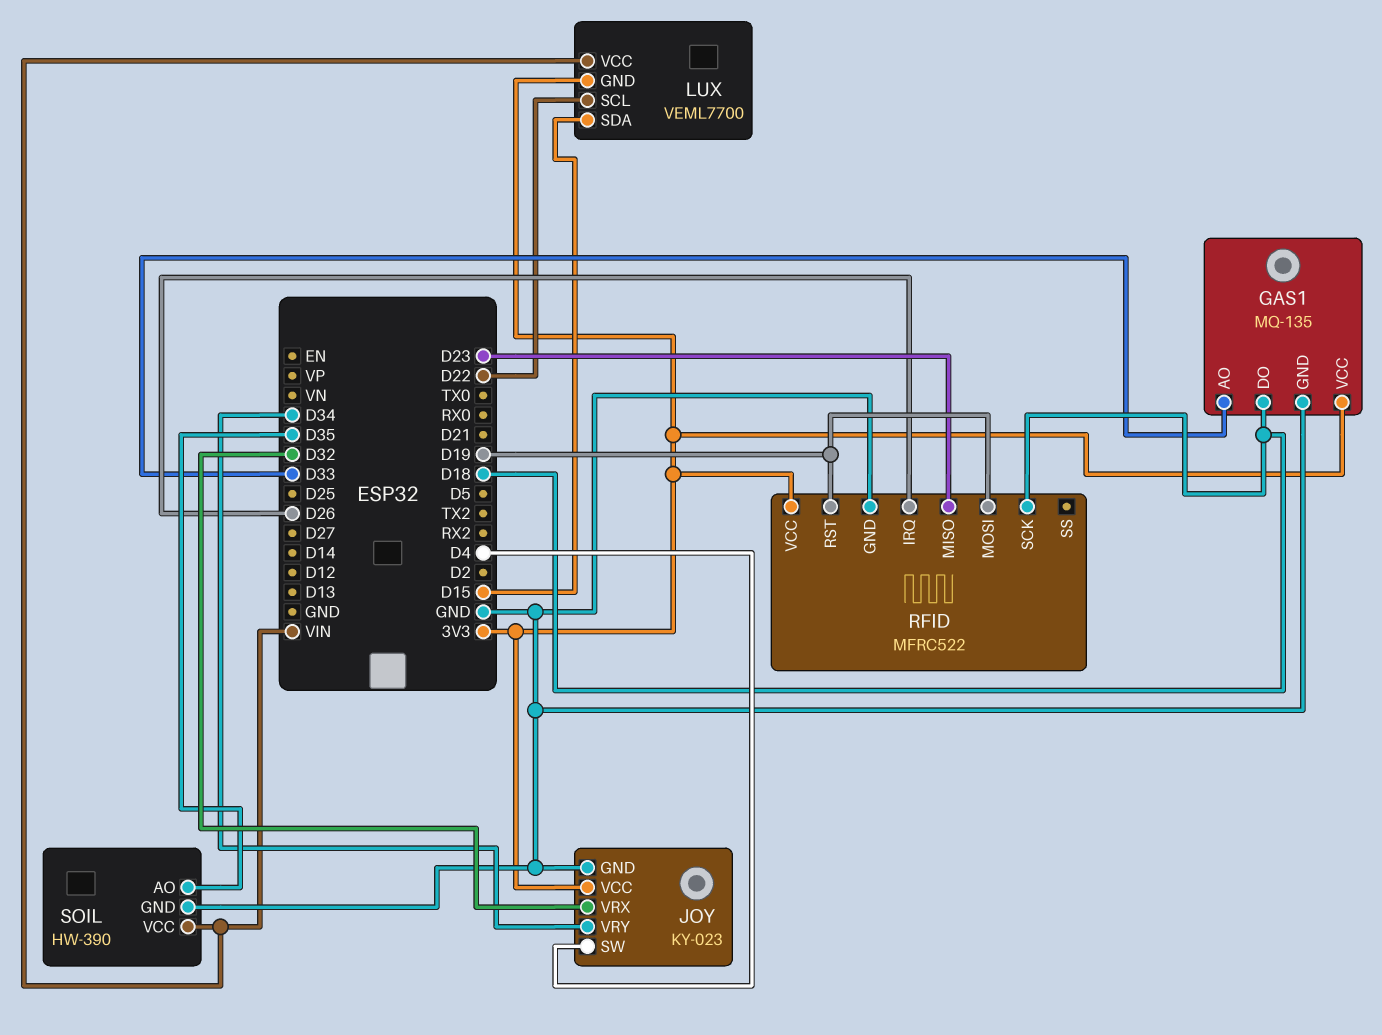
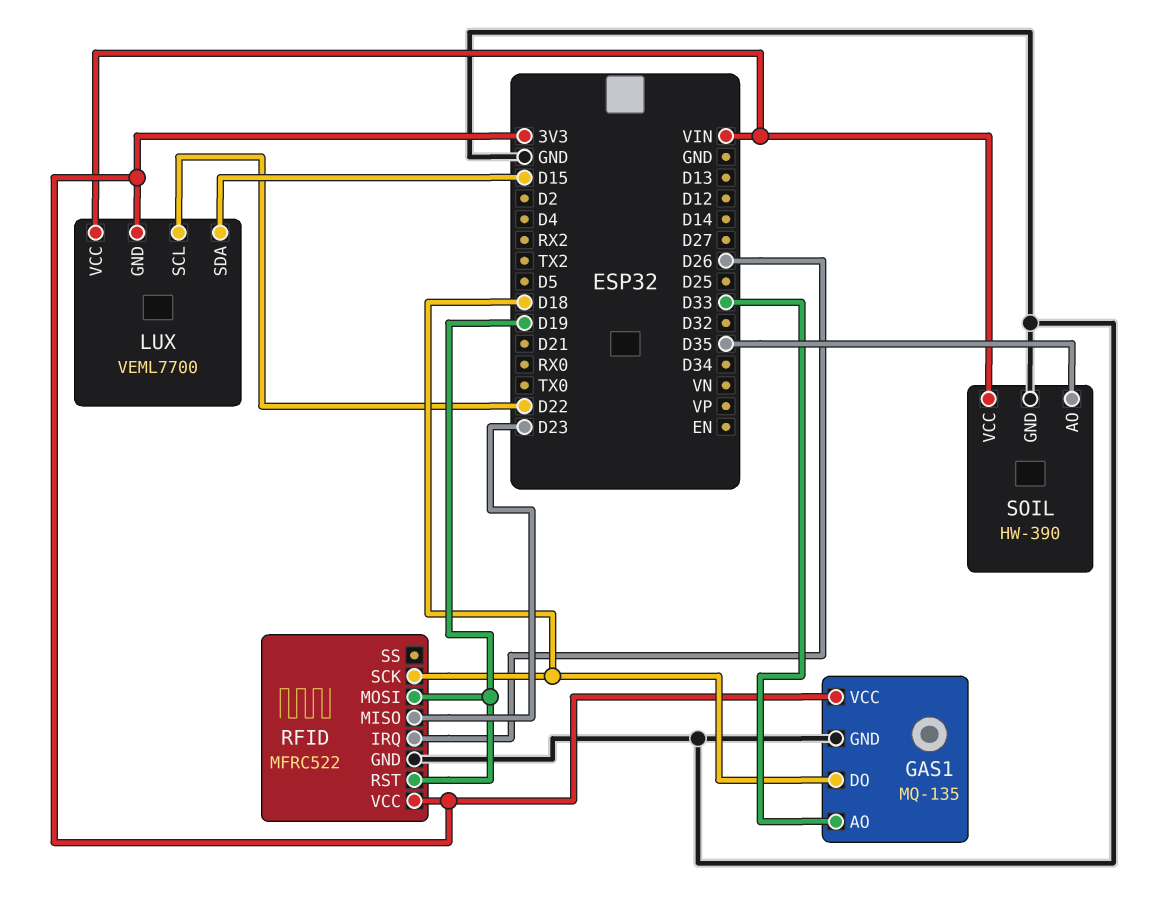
JOY: KY-023 -> none
JOY pin GND: GND -> none
JOY pin SW: D4 -> none
JOY pin VCC: 3V3 -> none
JOY pin VRX: D32 -> none
JOY pin VRY: D34 -> none

